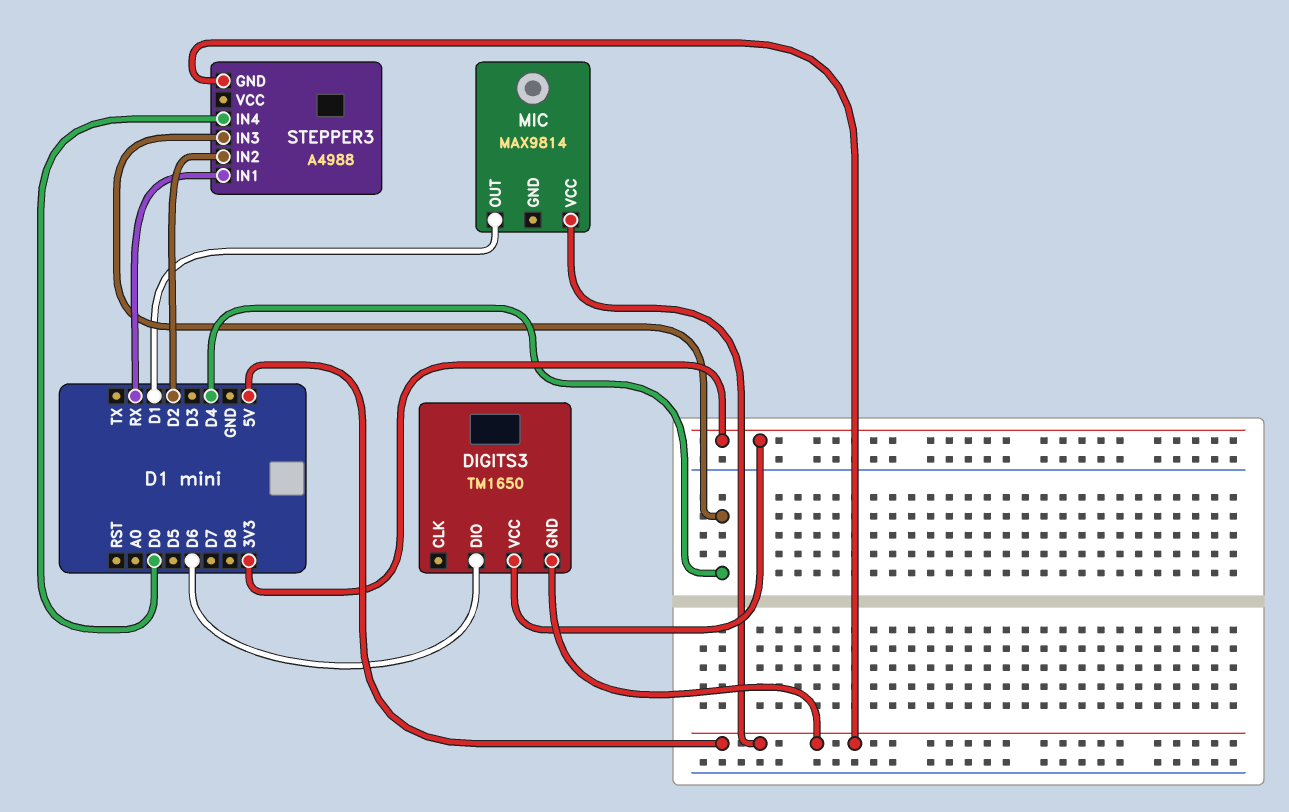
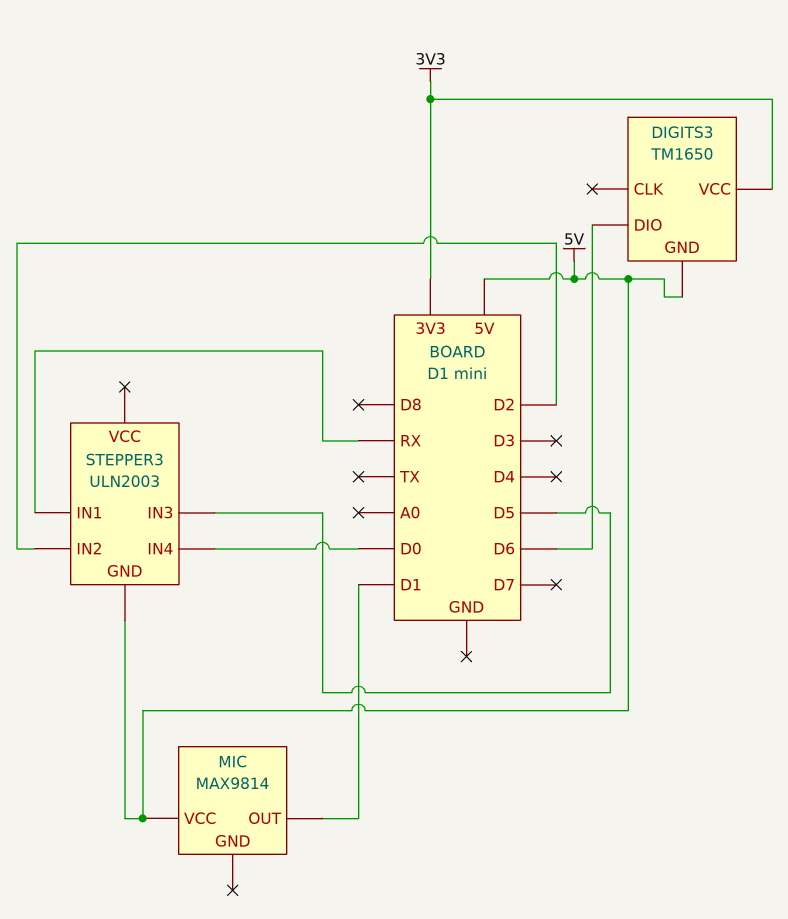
STEPPER3: A4988 -> ULN2003
STEPPER3 pin IN3: D4 -> D5

